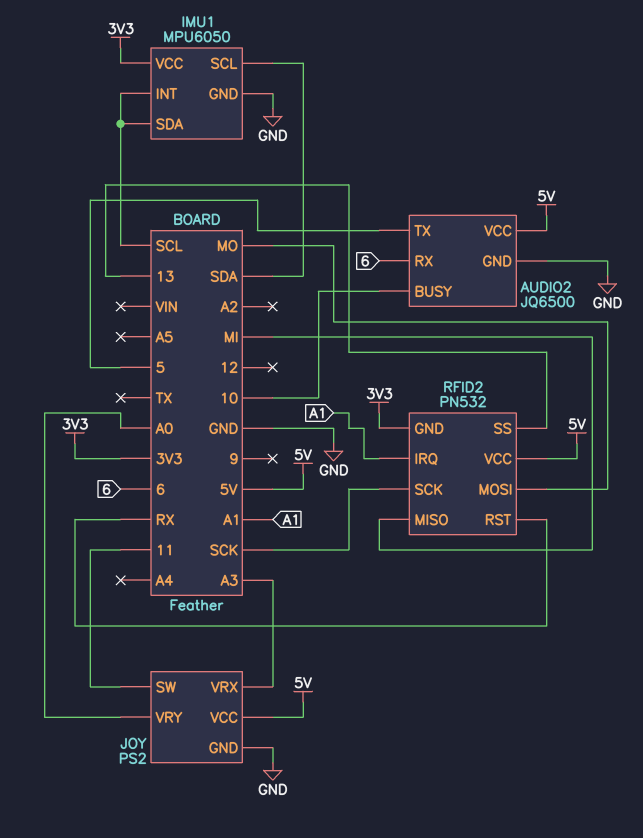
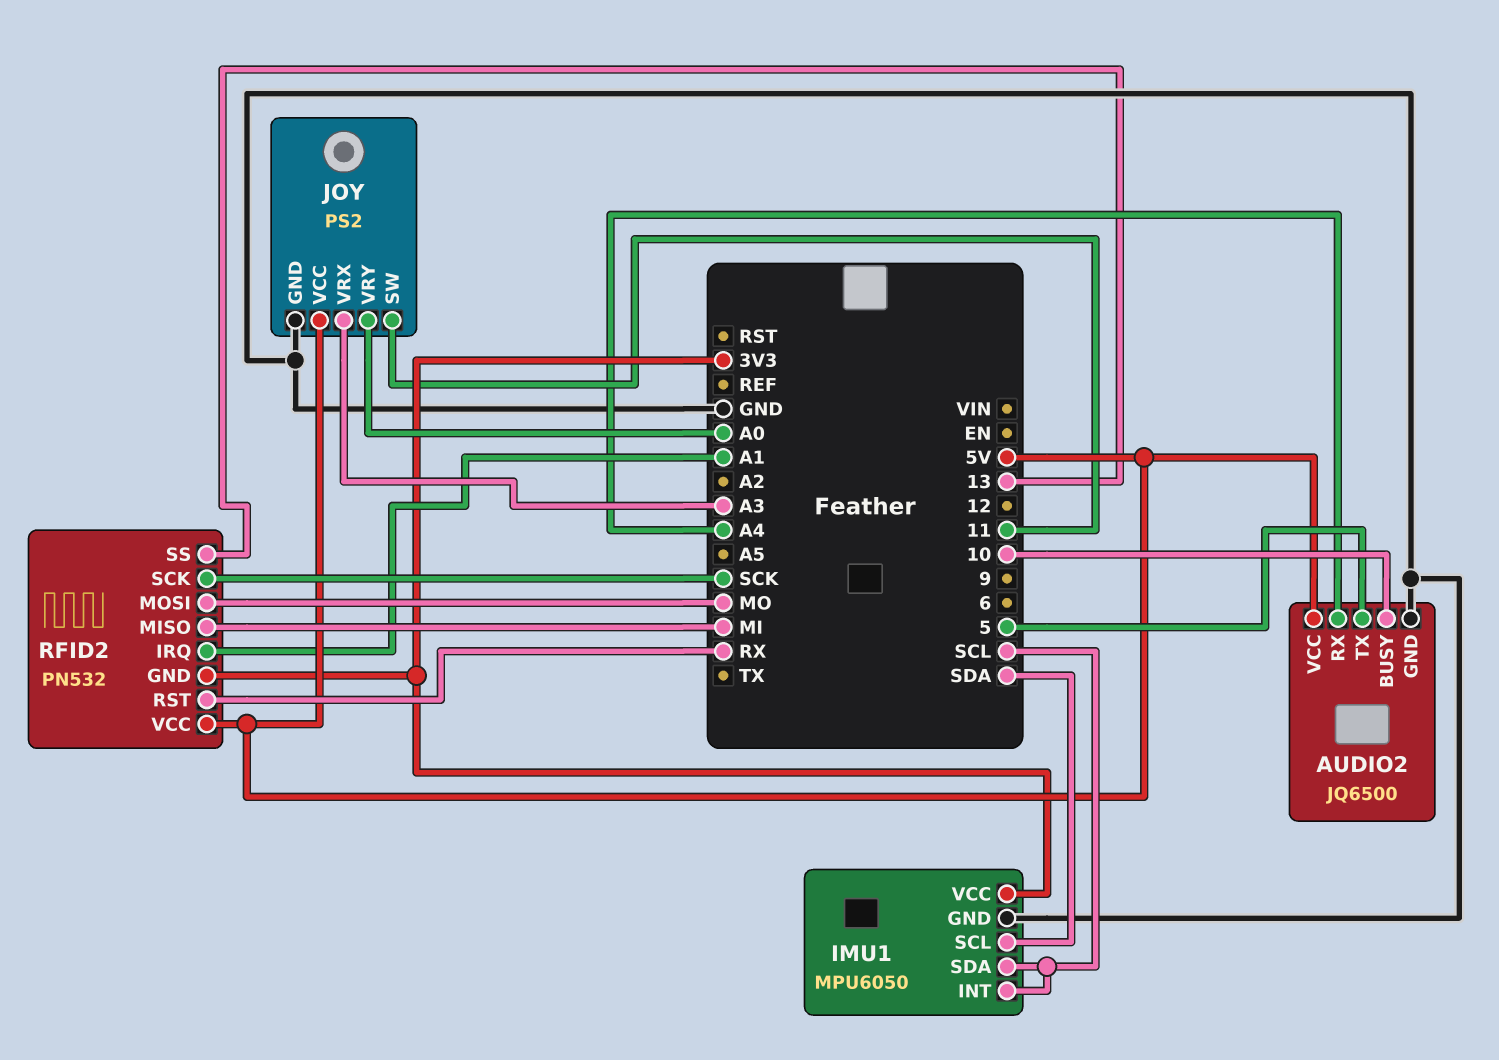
AUDIO2 pin RX: 6 -> A4

